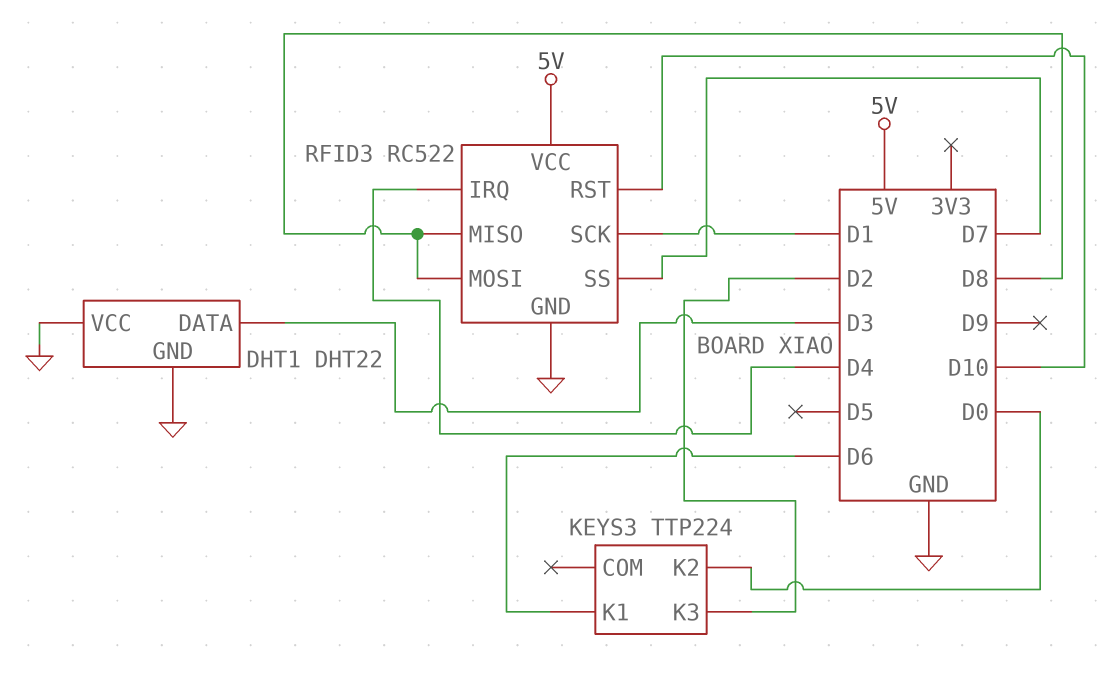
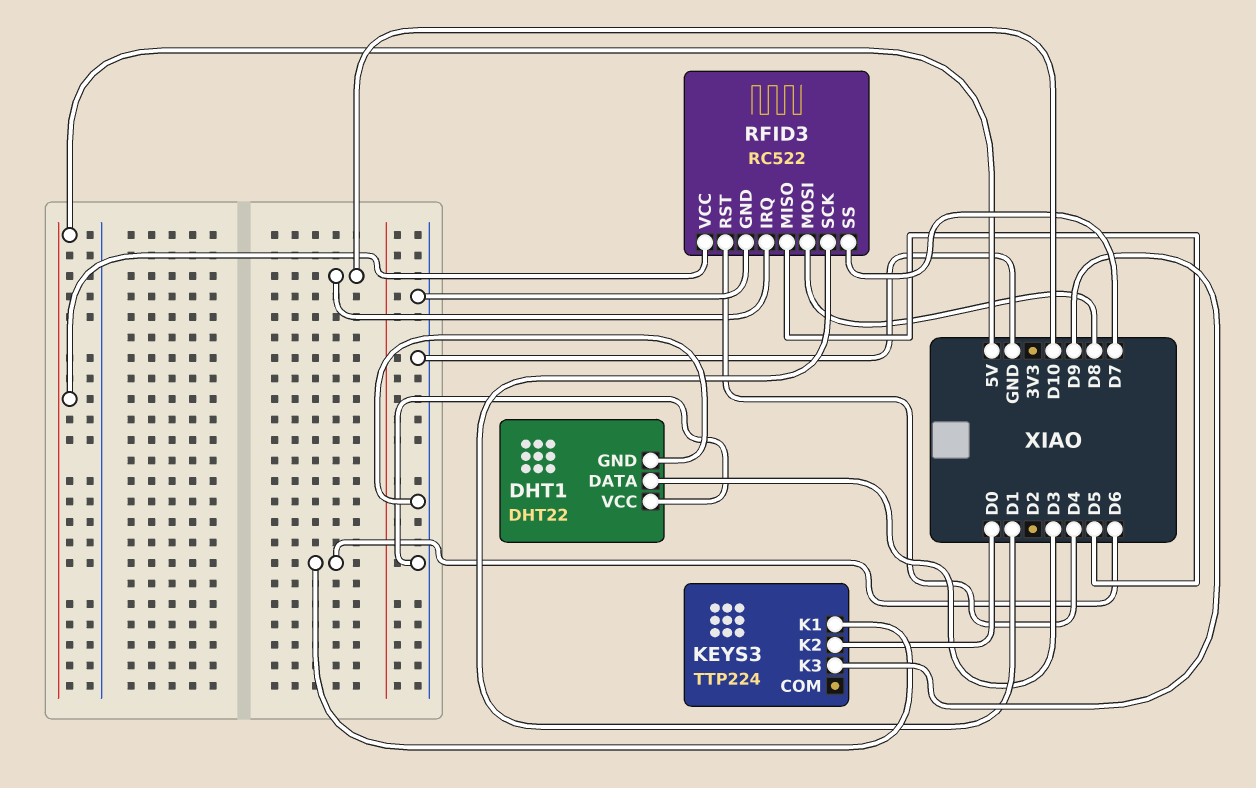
KEYS3 pin K3: D2 -> D9
RFID3 pin IRQ: D4 -> D10
RFID3 pin MISO: D8 -> D5
RFID3 pin RST: D10 -> D4

